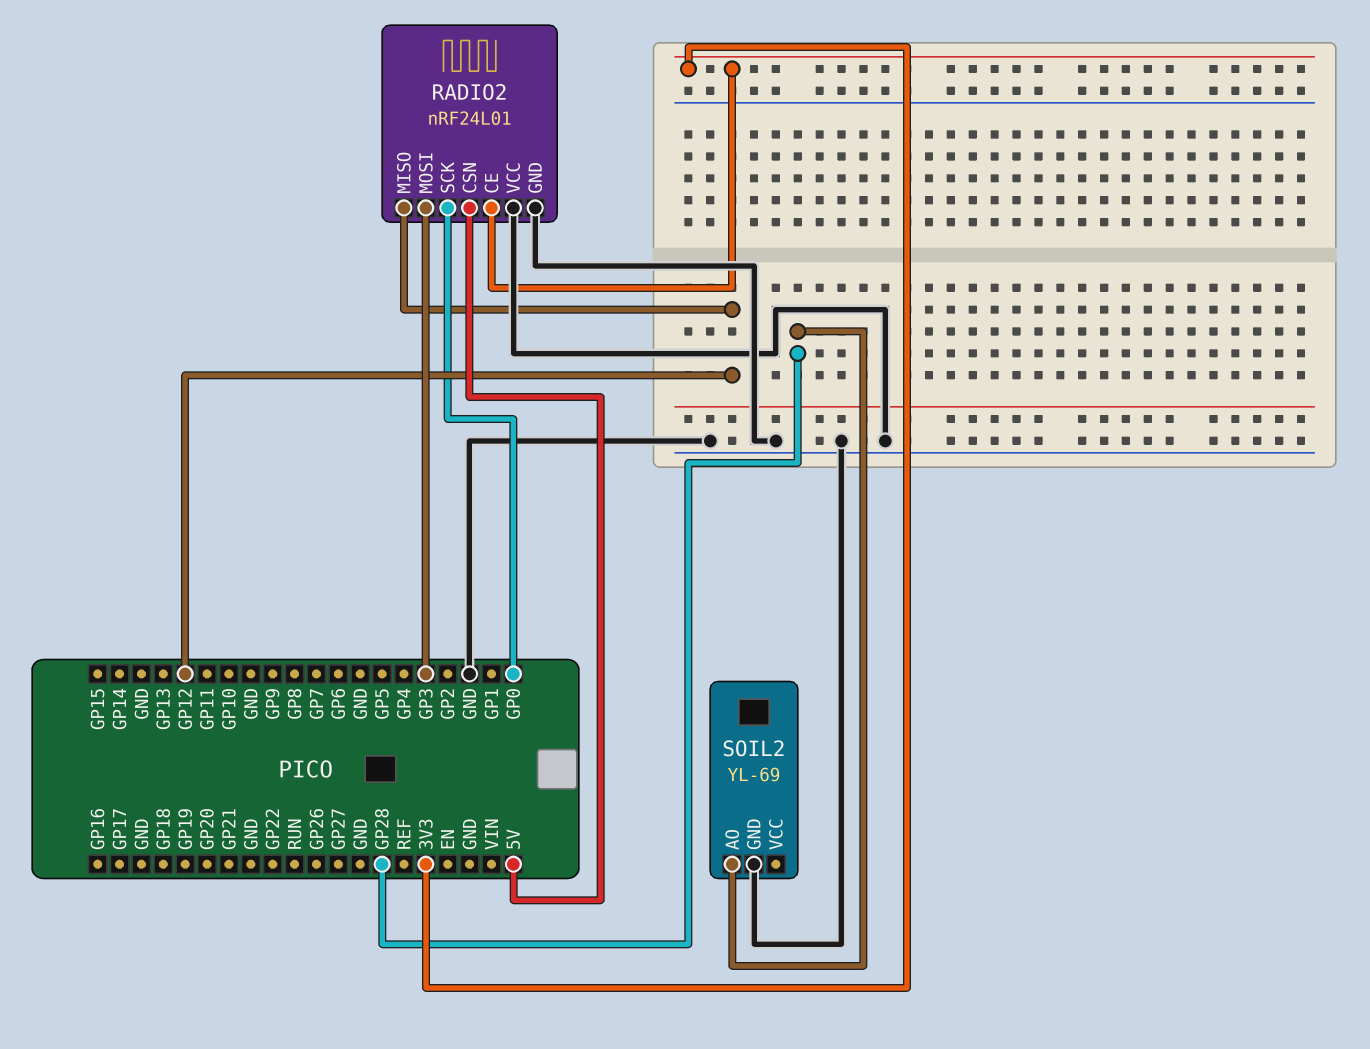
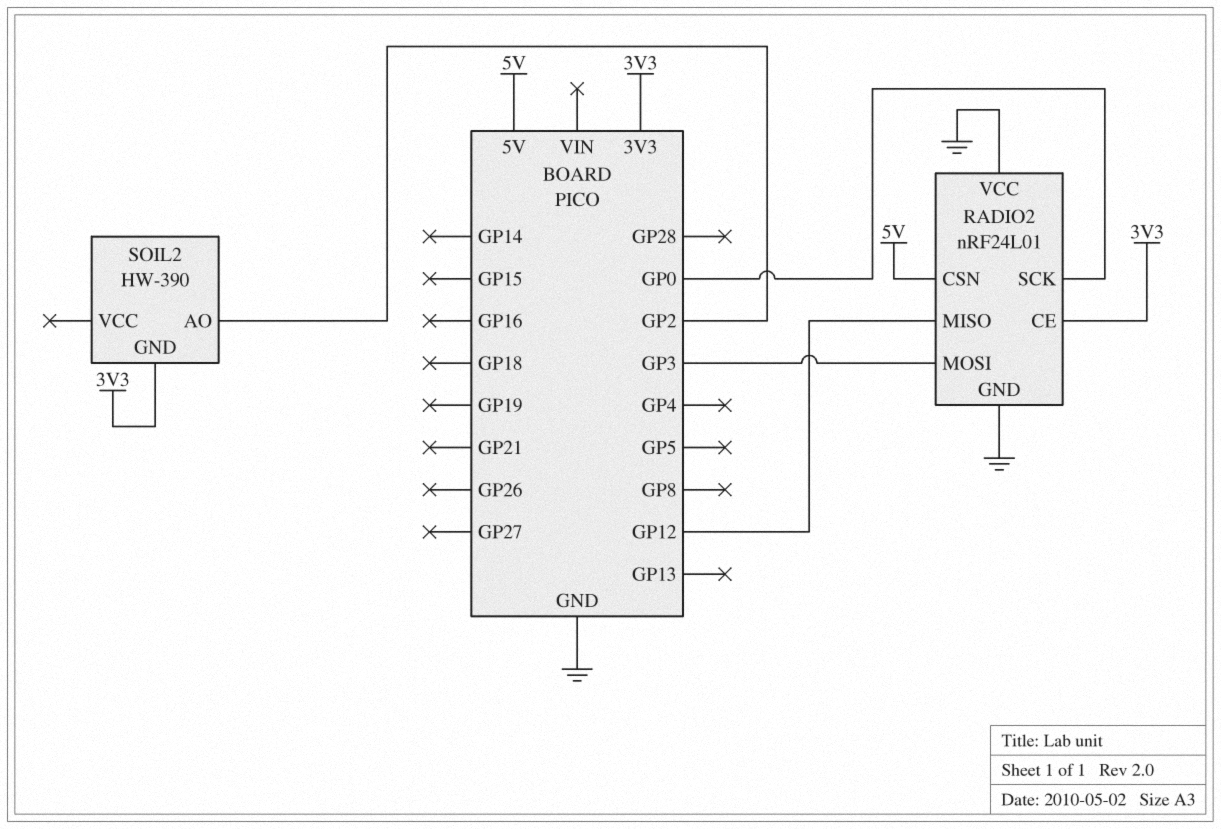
SOIL2: YL-69 -> HW-390
SOIL2 pin AO: GP28 -> GP2
SOIL2 pin GND: GND -> 3V3

